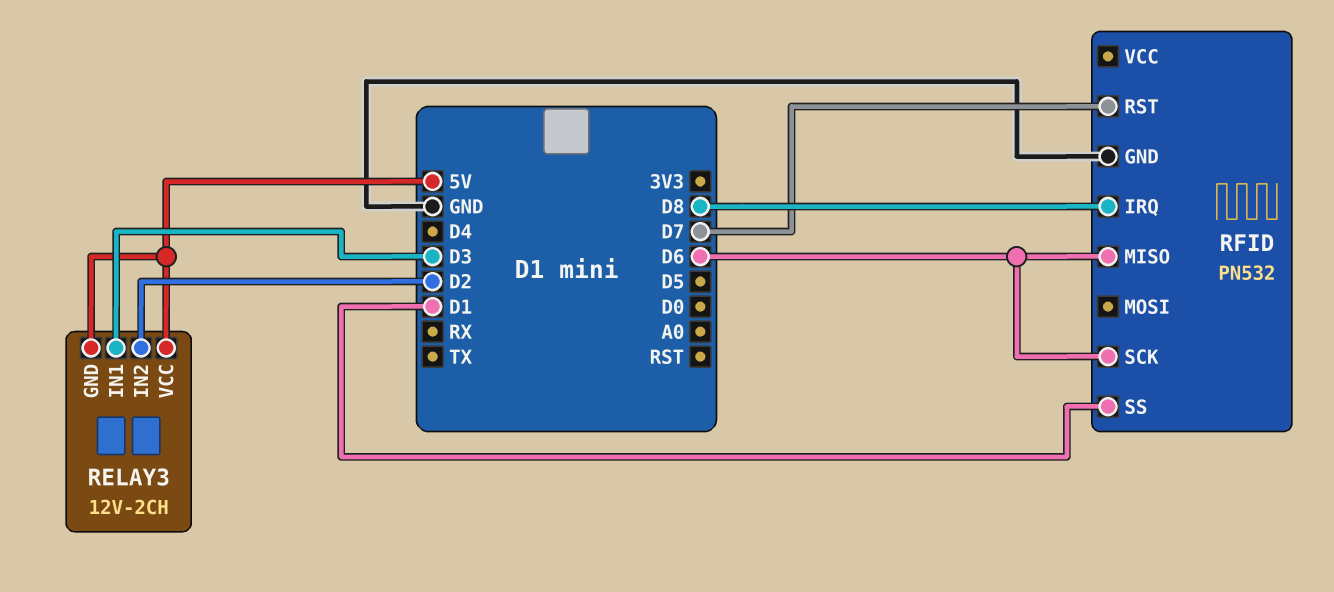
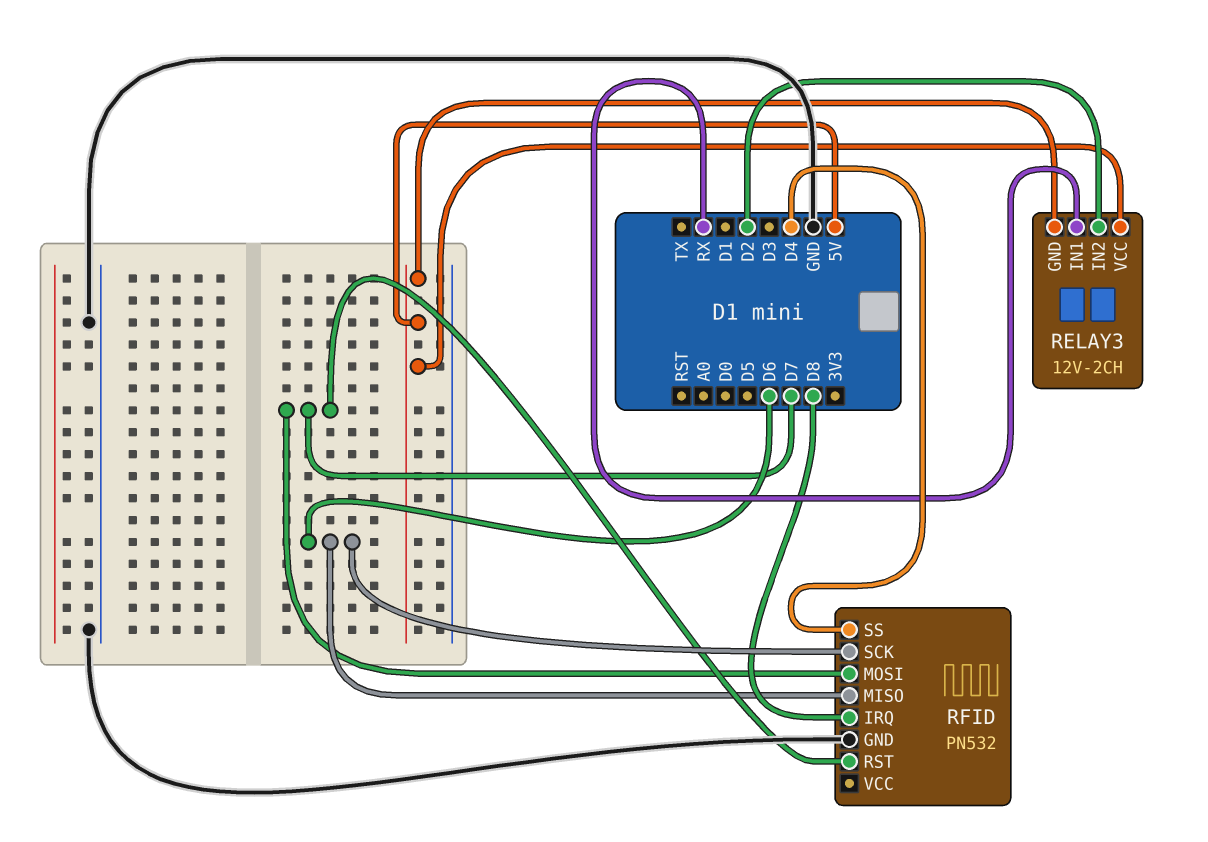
RELAY3 pin IN1: D3 -> RX
RFID pin MOSI: none -> D7
RFID pin SS: D1 -> D4

